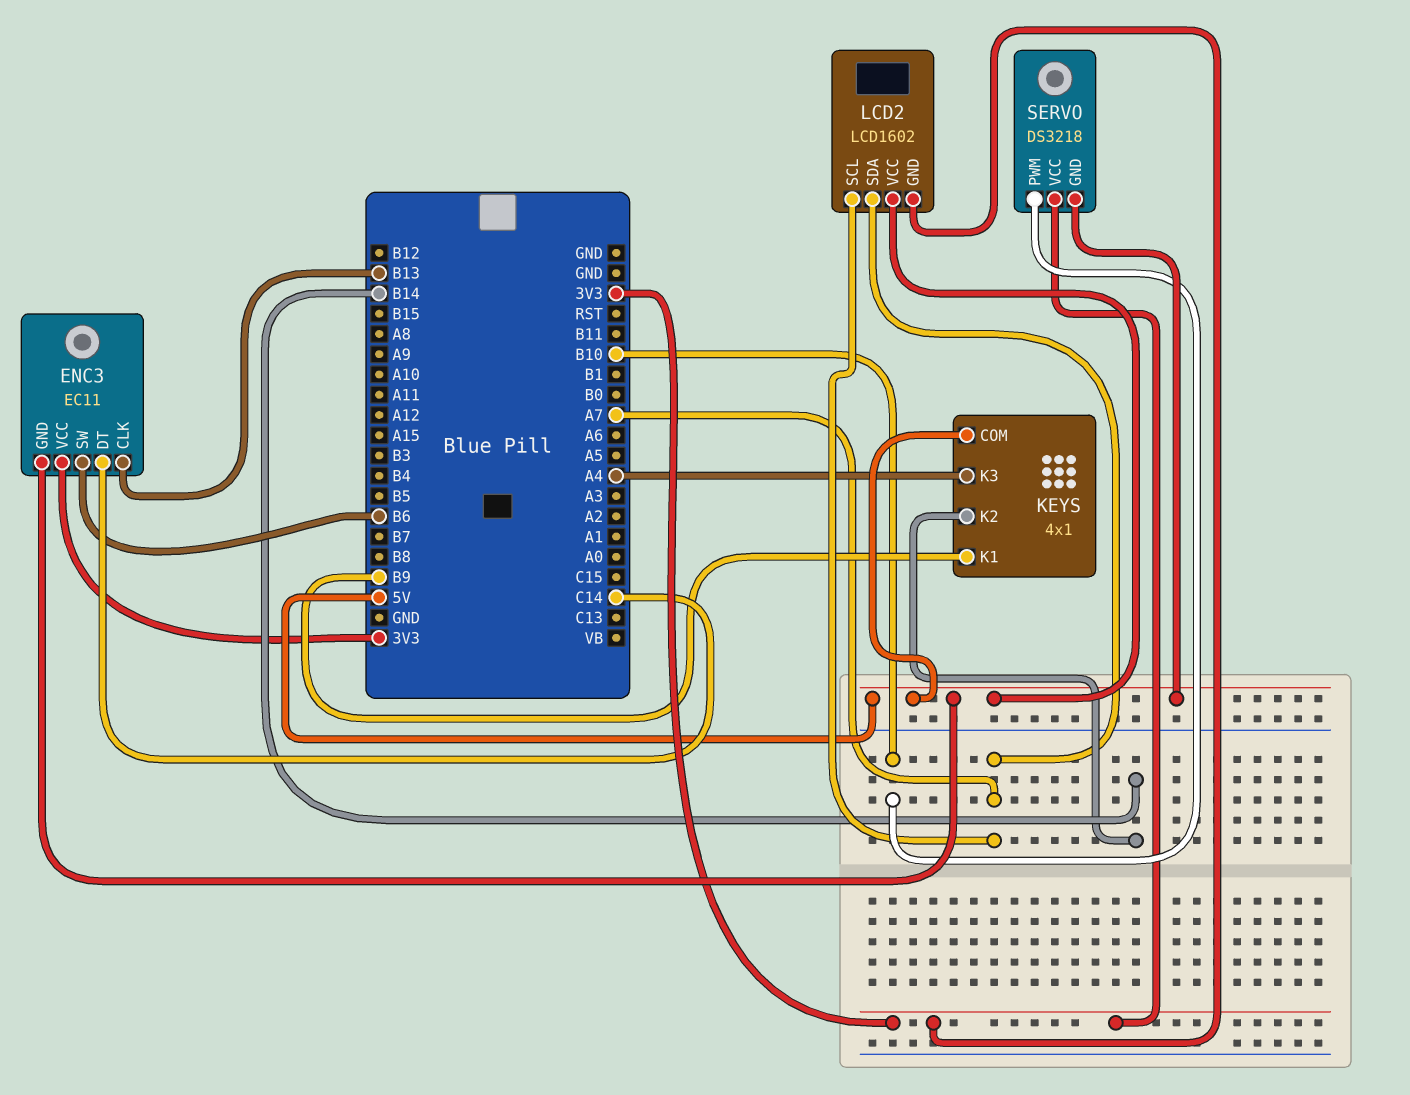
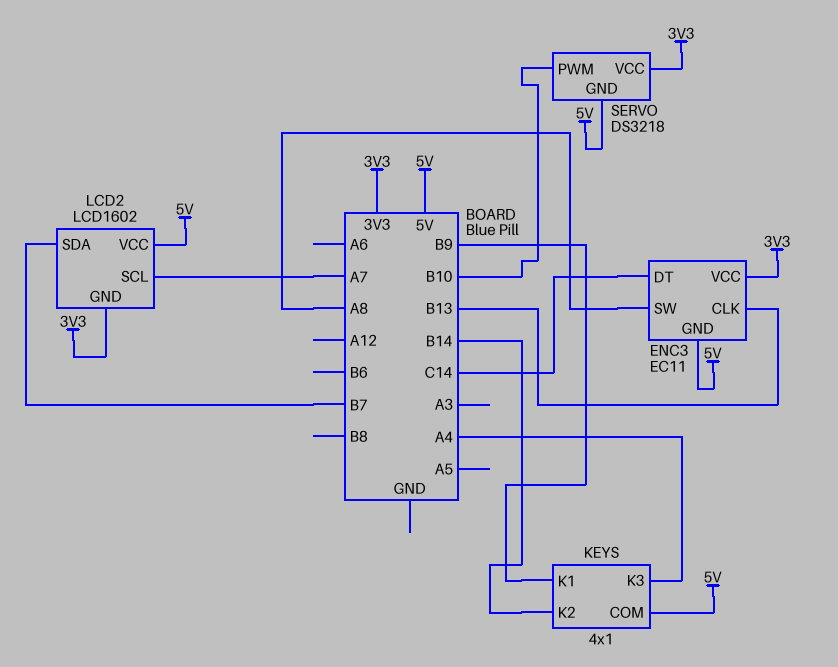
ENC3 pin SW: B6 -> A8
LCD2 pin SDA: A7 -> B7

